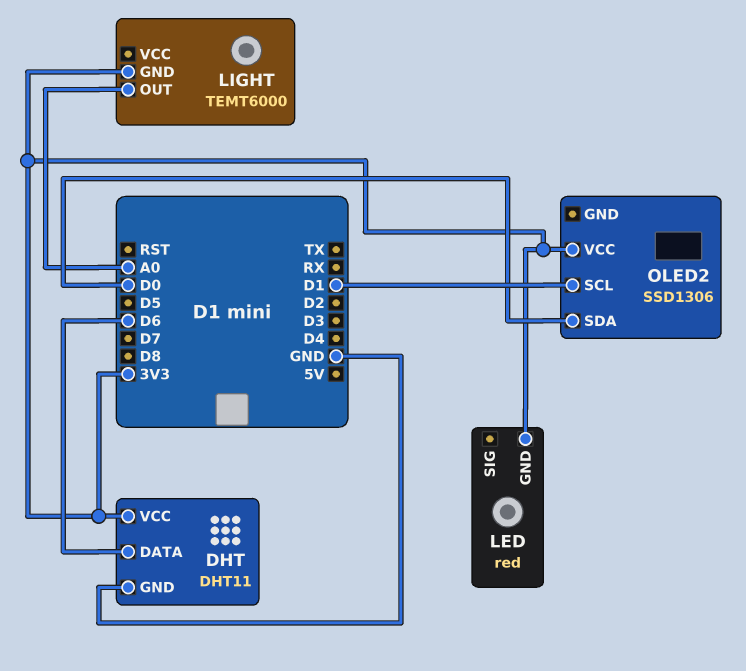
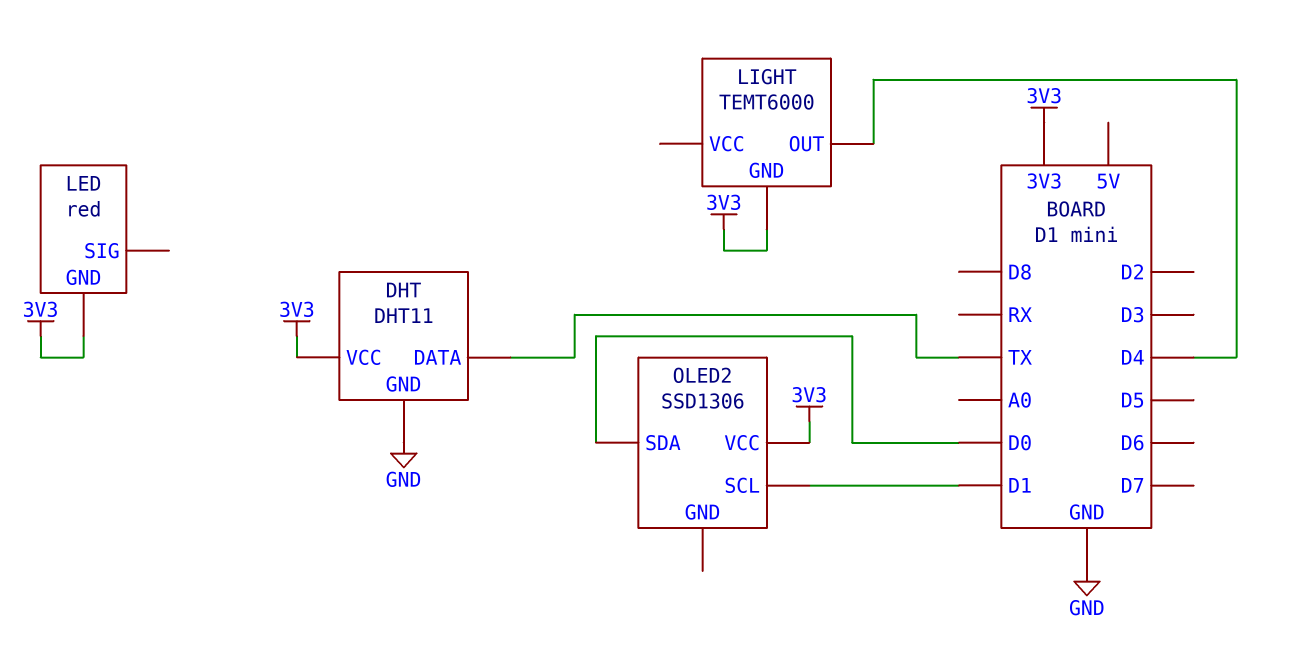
DHT pin DATA: D6 -> TX
LIGHT pin OUT: A0 -> D4

